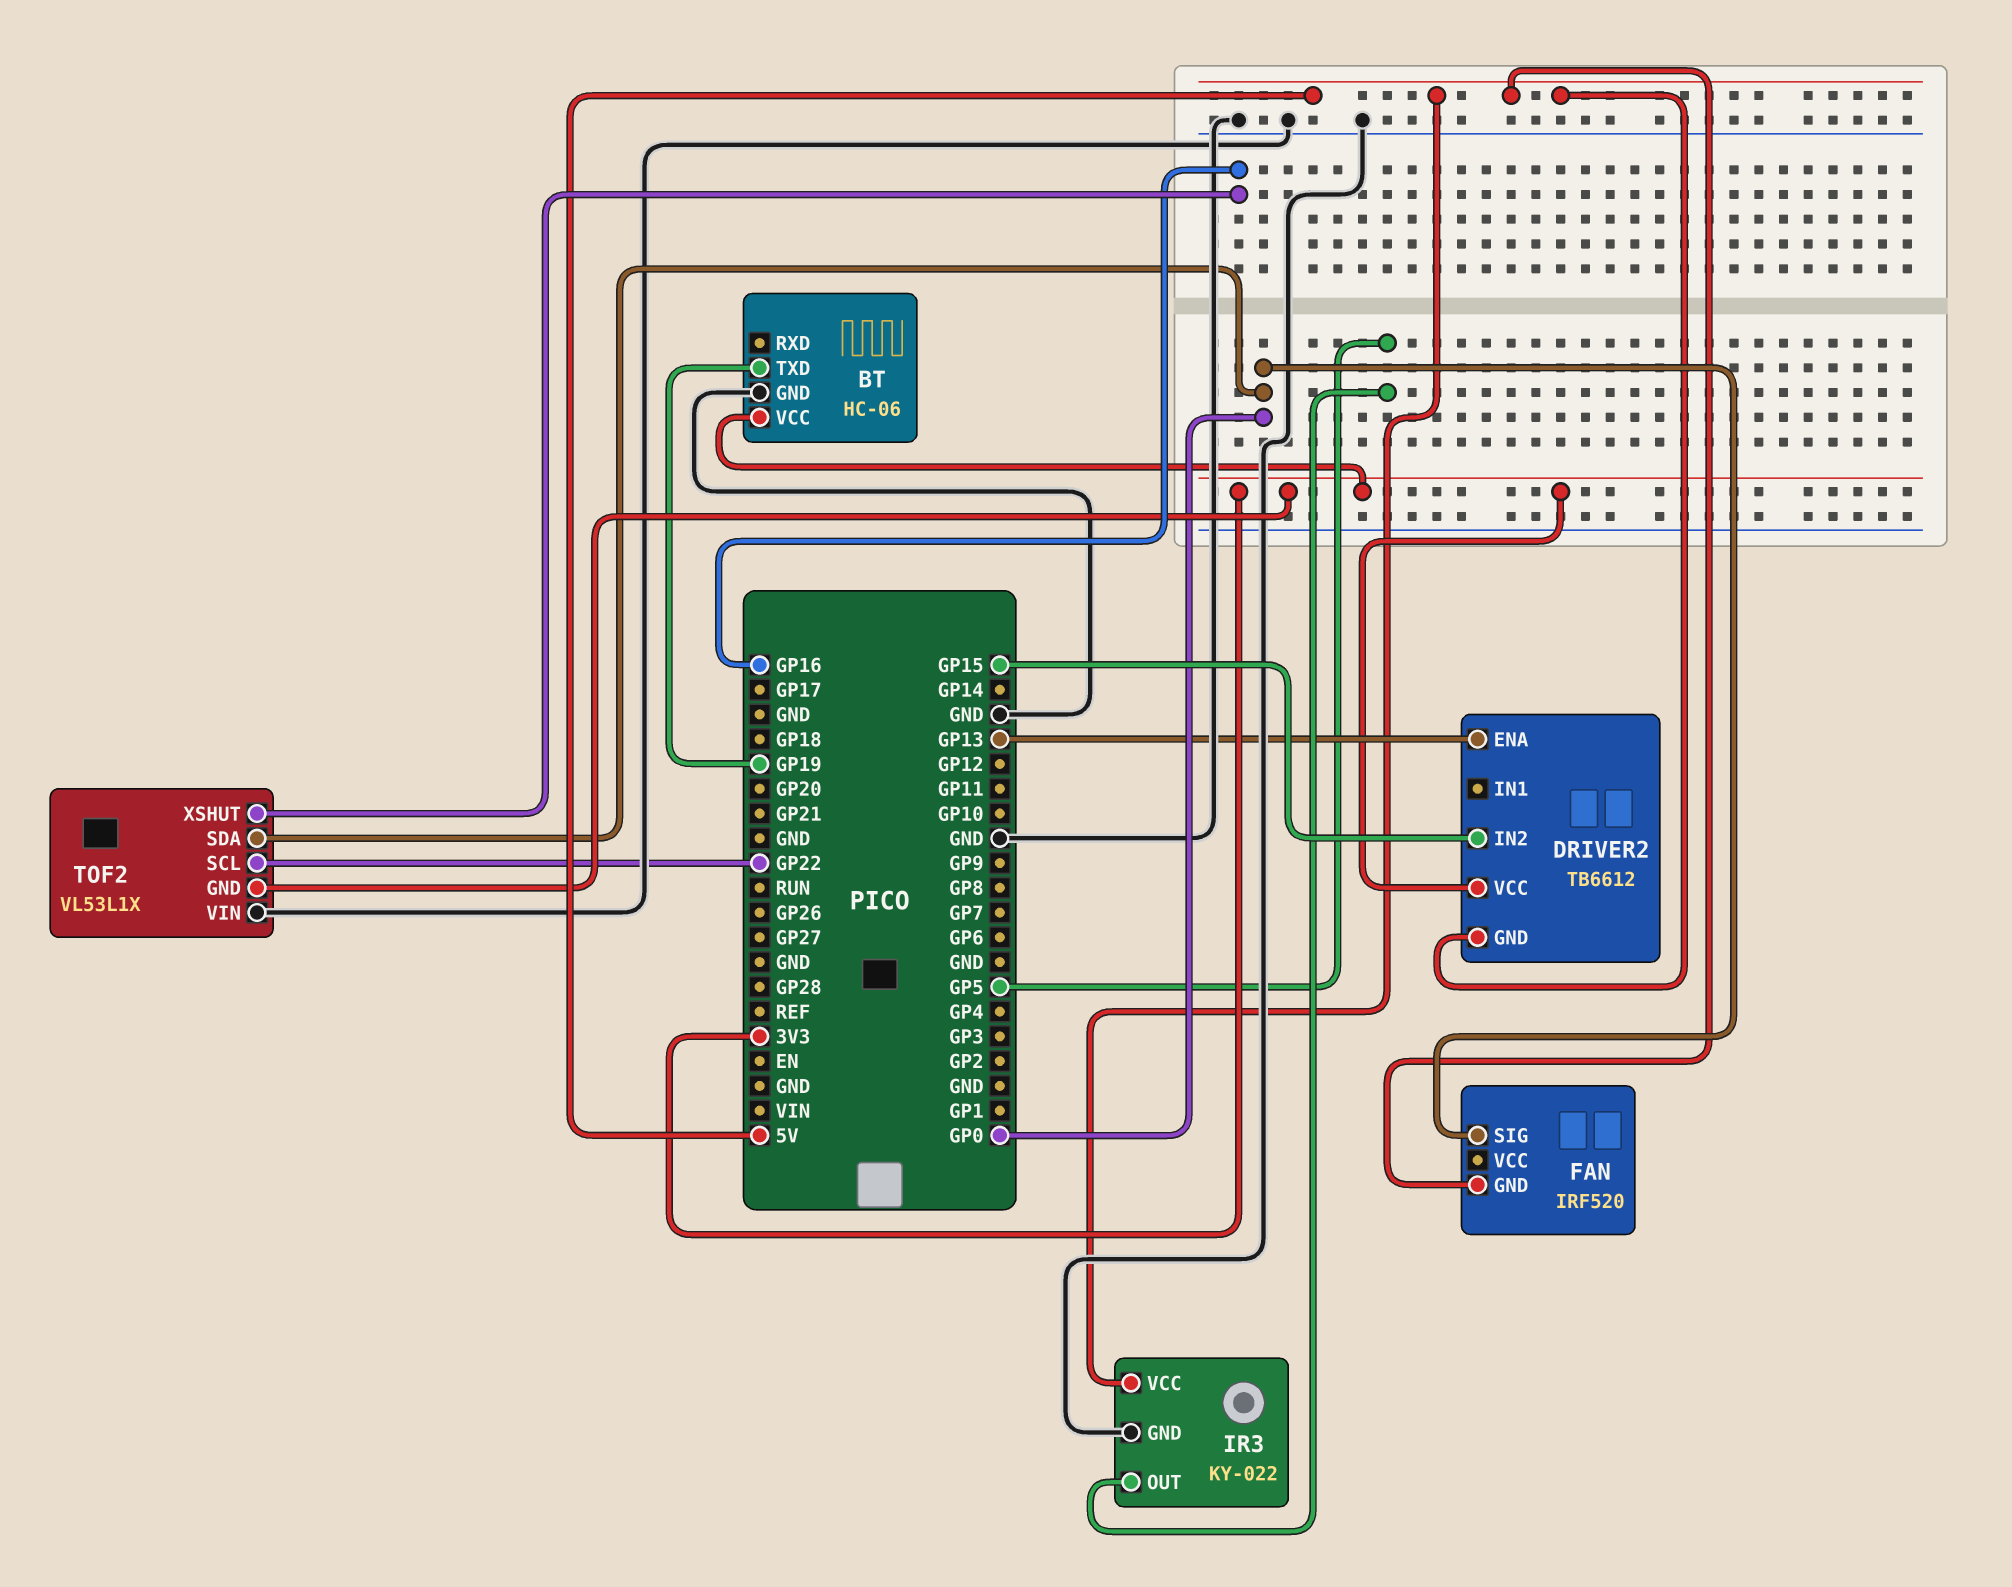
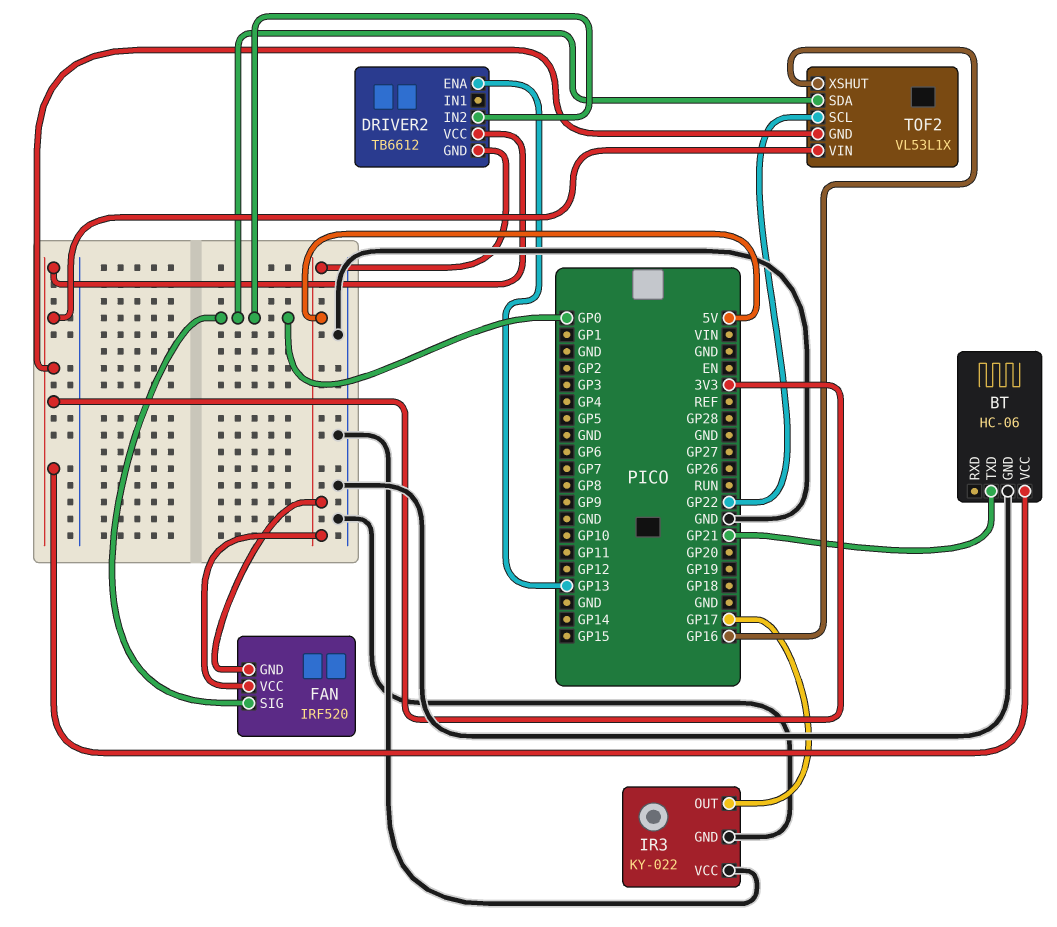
BT pin TXD: GP19 -> GP21
DRIVER2 pin IN2: GP15 -> GP0
FAN pin VCC: none -> 5V
IR3 pin OUT: GP5 -> GP17
IR3 pin VCC: 5V -> GND
TOF2 pin VIN: GND -> 3V3

